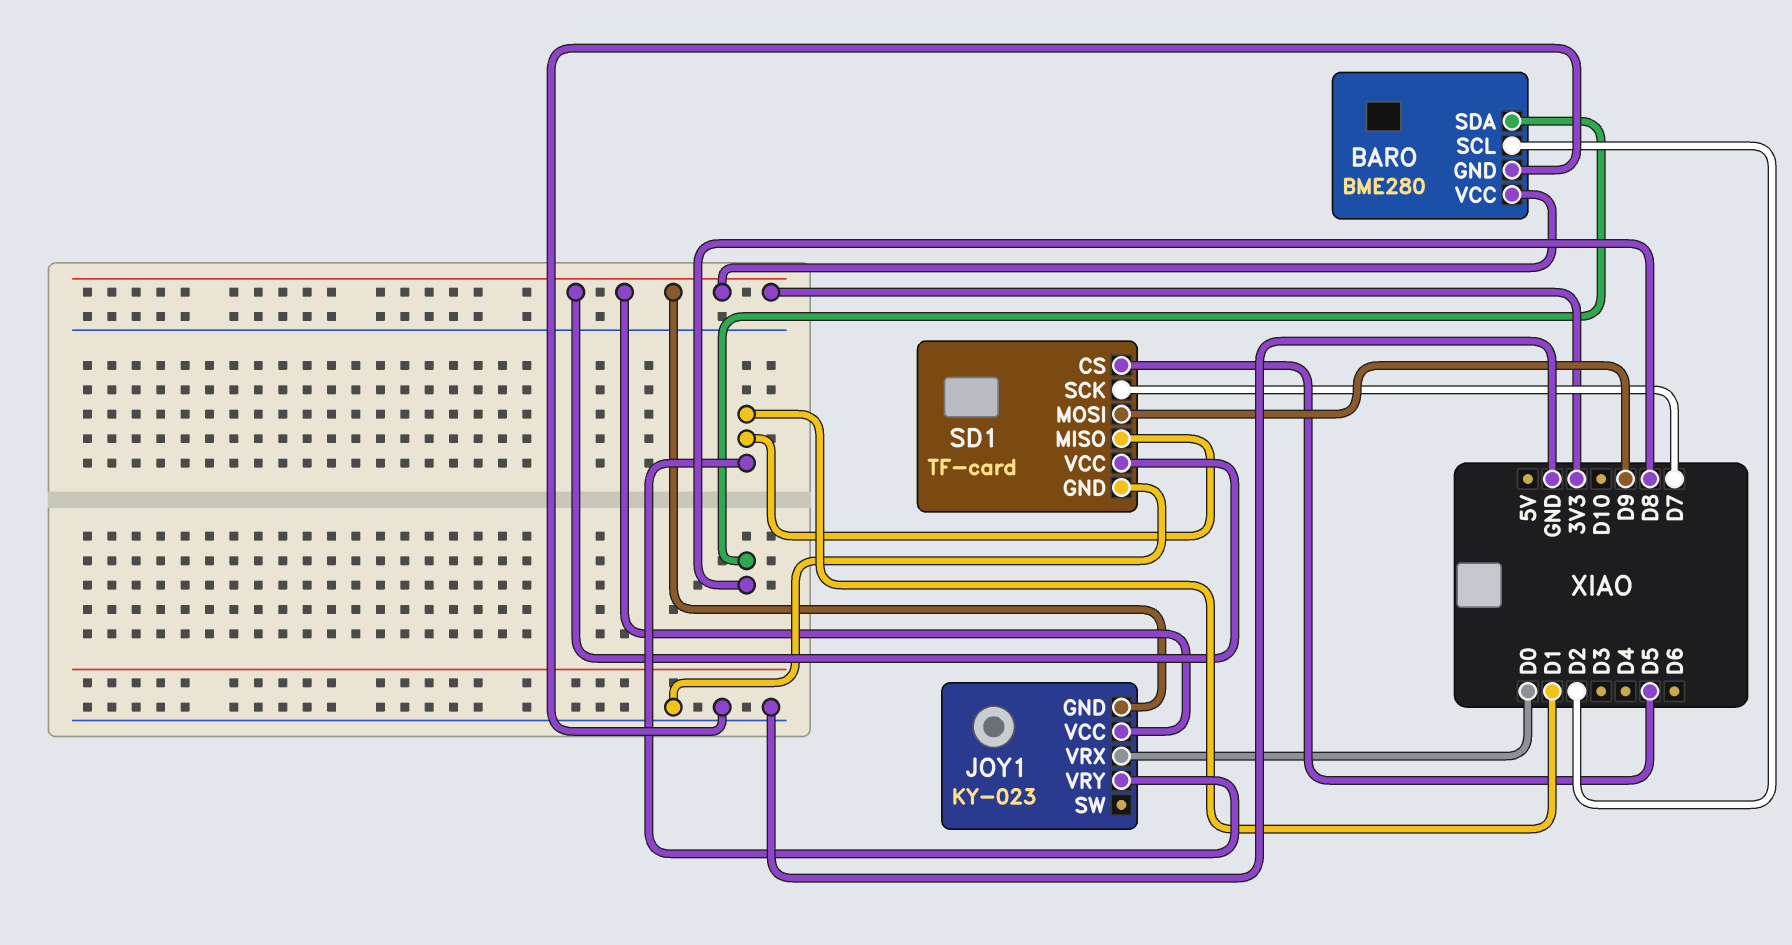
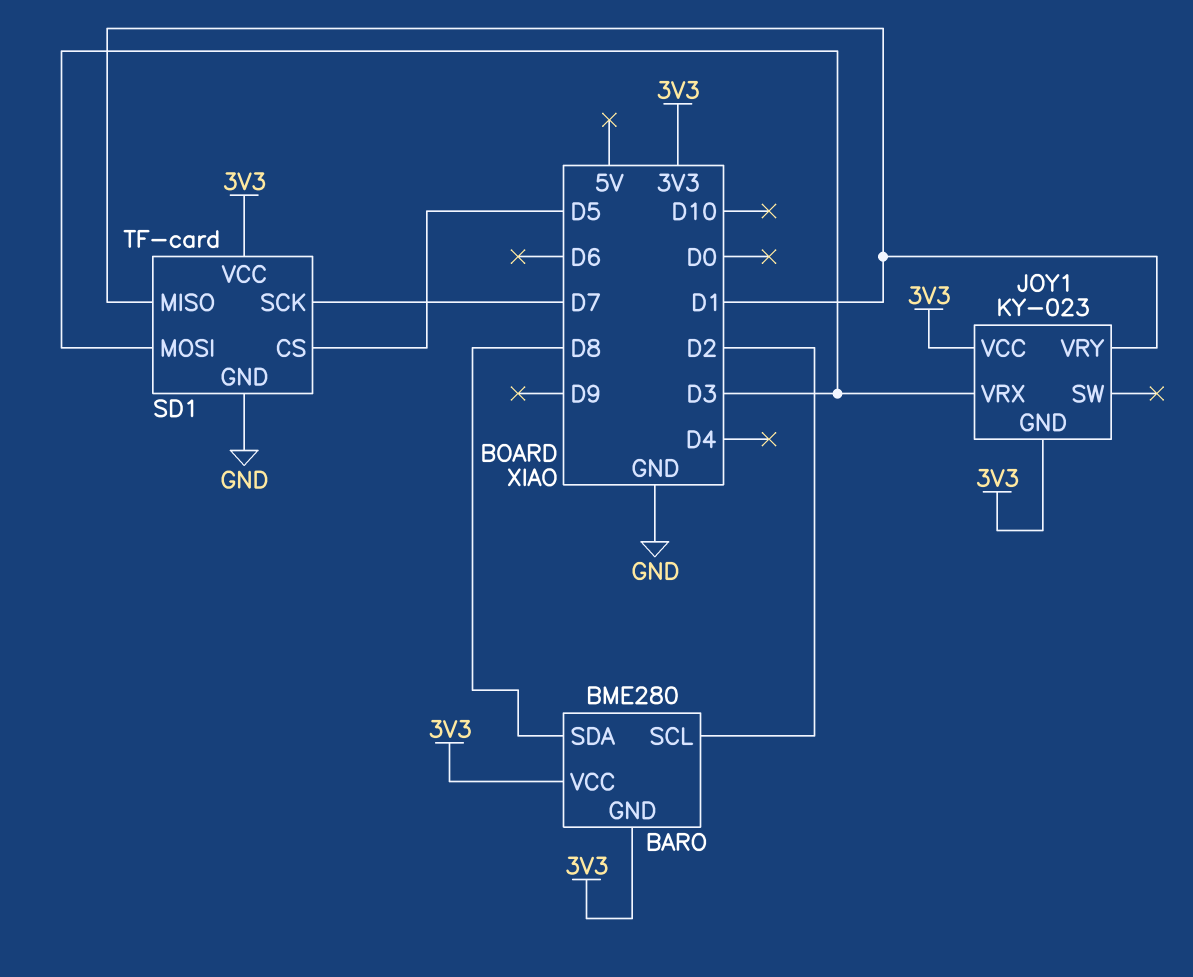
BARO pin GND: GND -> 3V3
JOY1 pin VRX: D0 -> D3
SD1 pin MOSI: D9 -> D3

